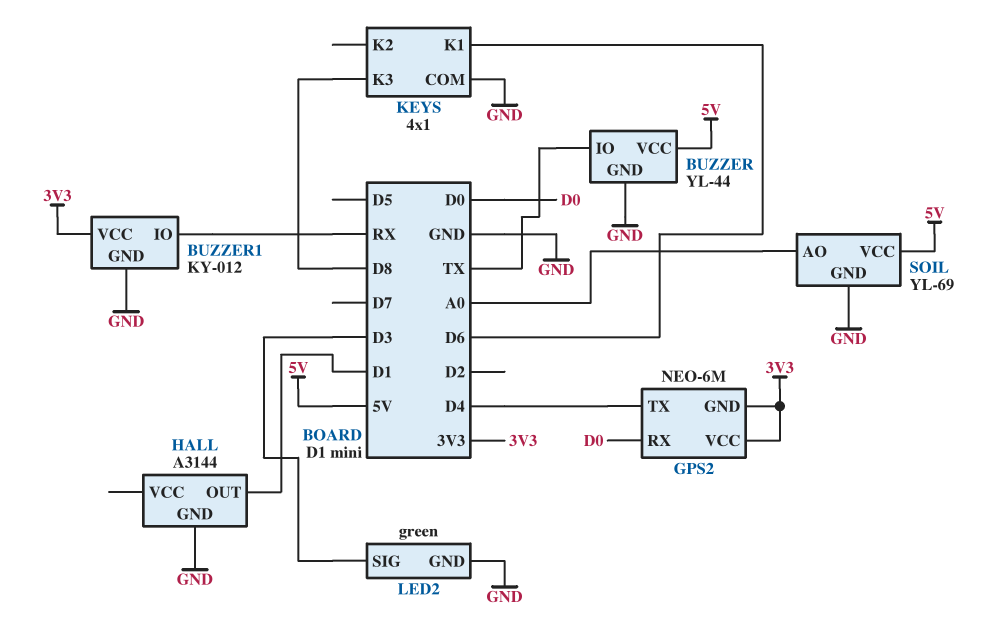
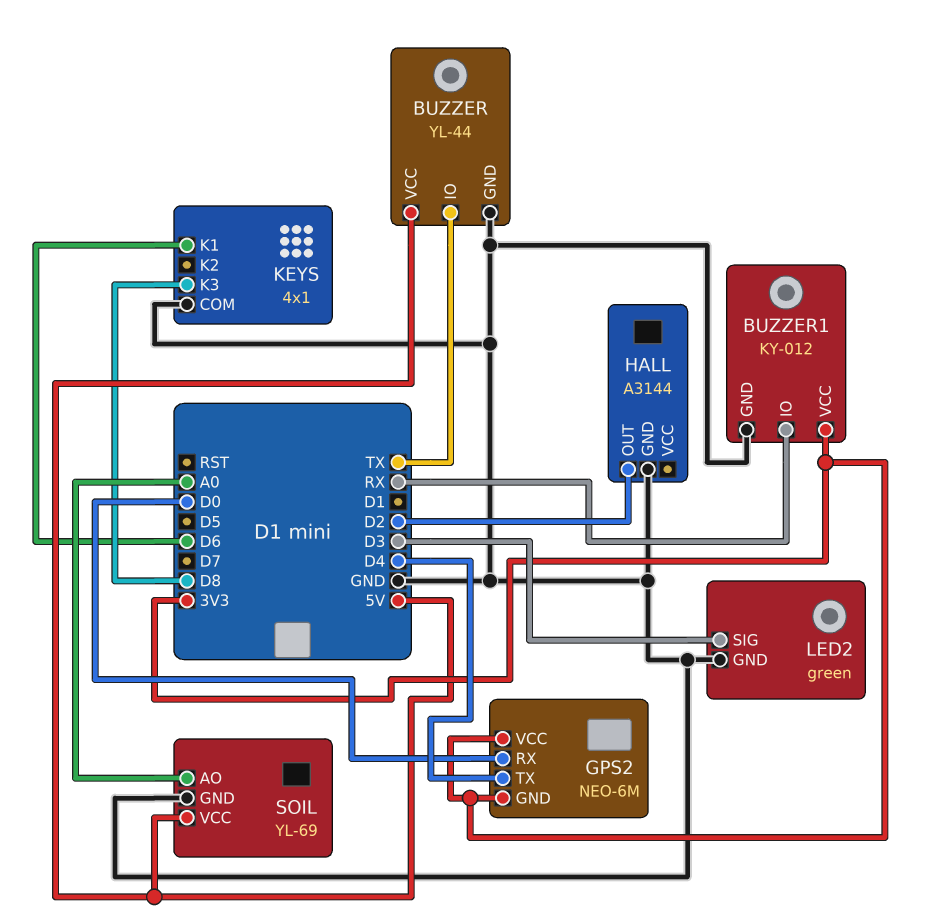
HALL pin OUT: D1 -> D2

